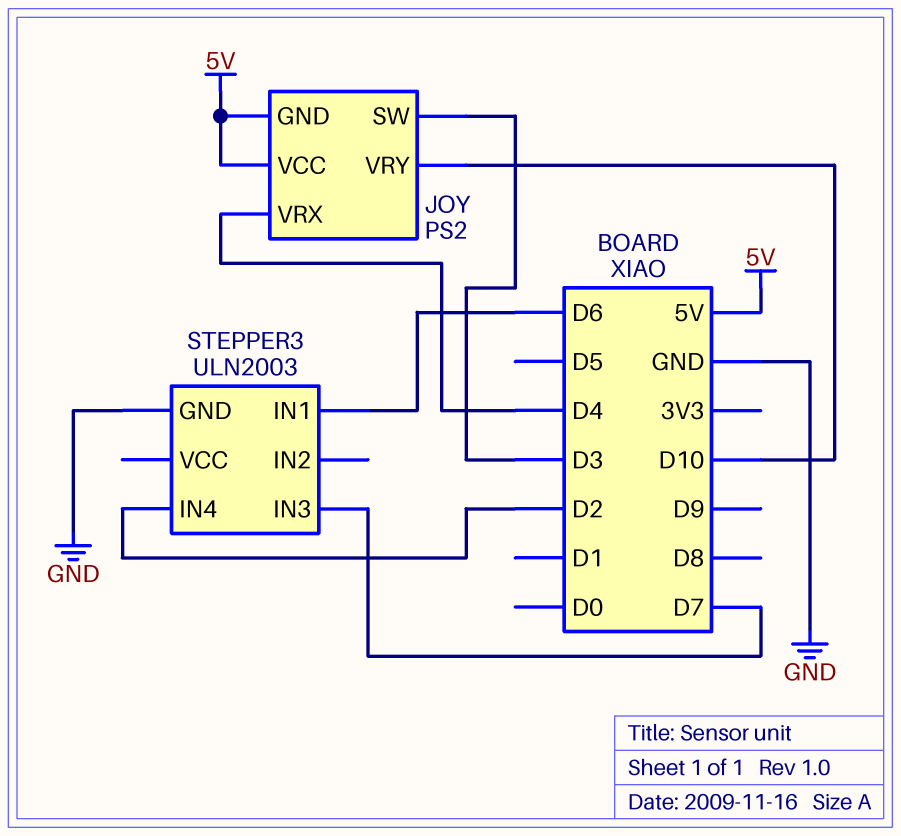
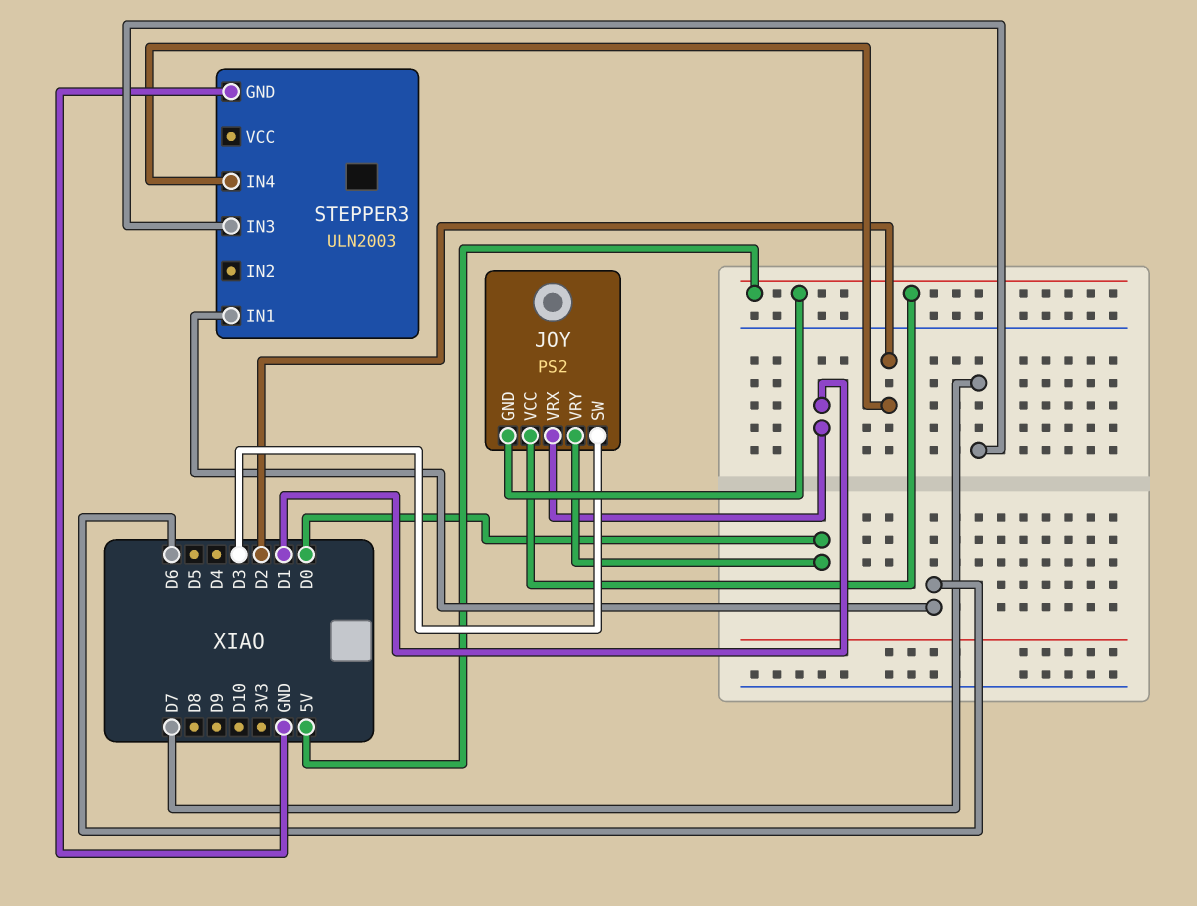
JOY pin VRX: D4 -> D1
JOY pin VRY: D10 -> D0

